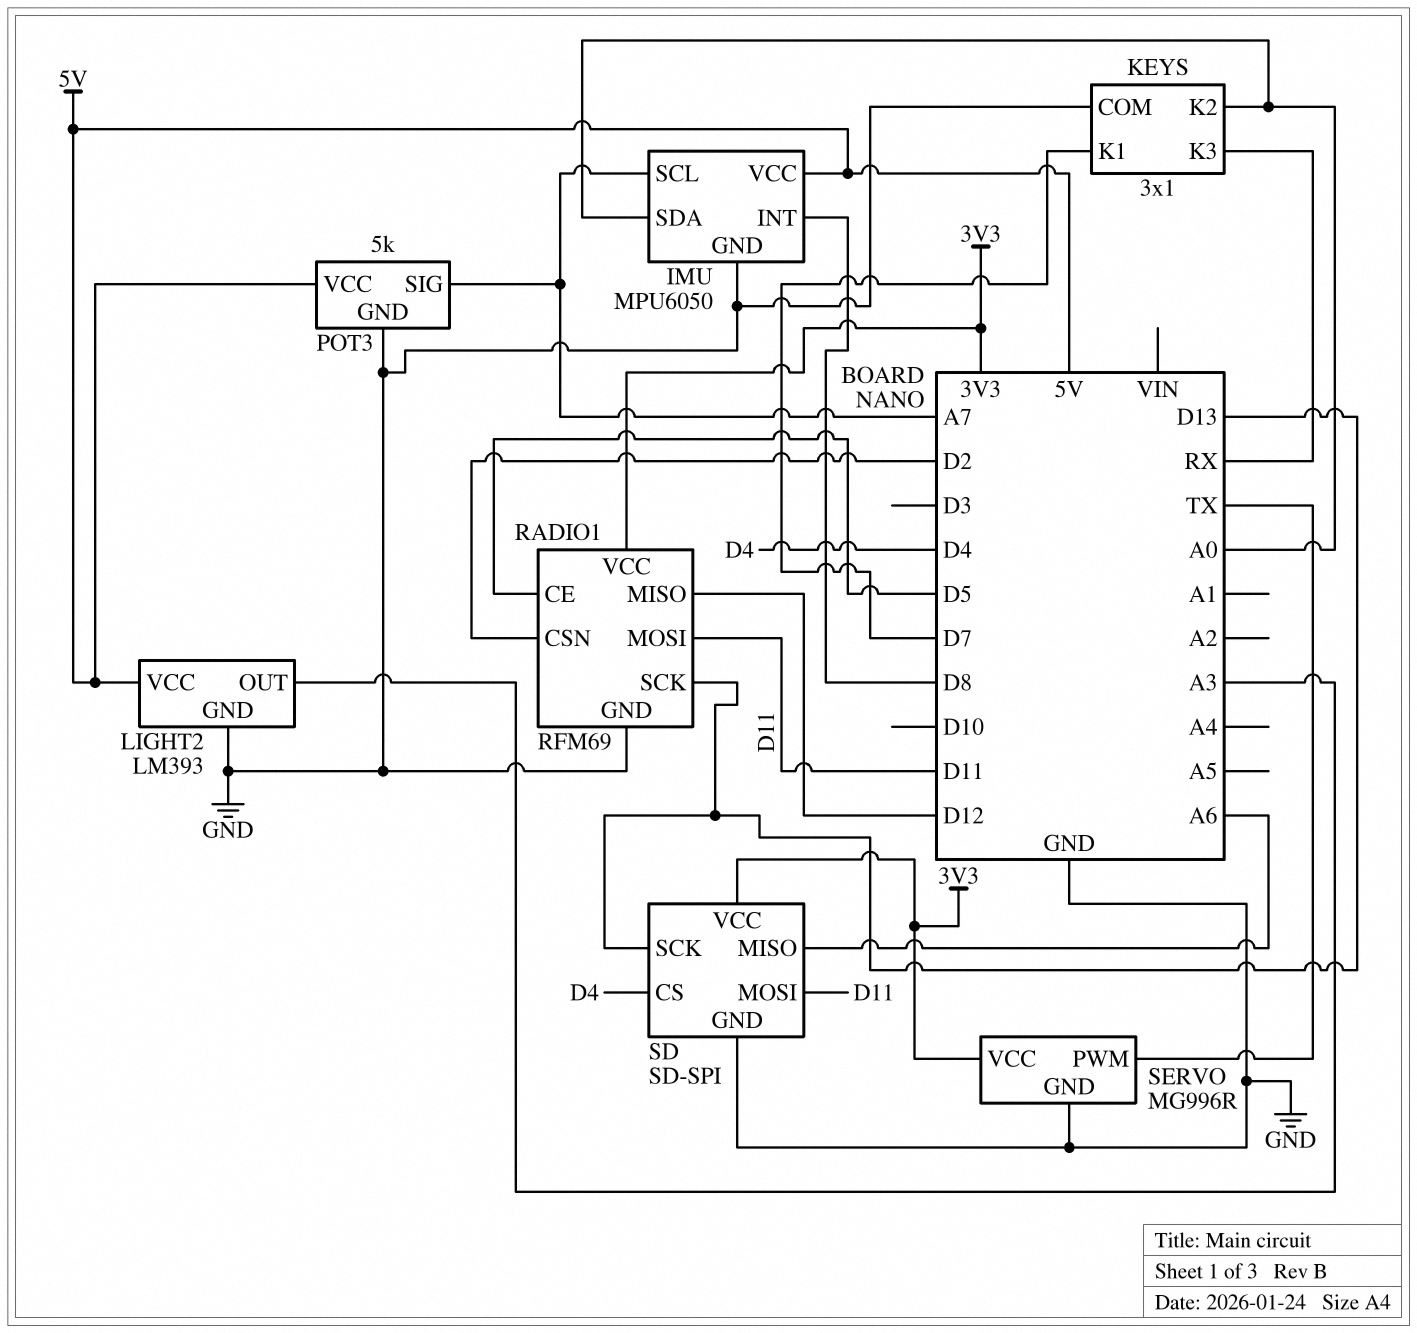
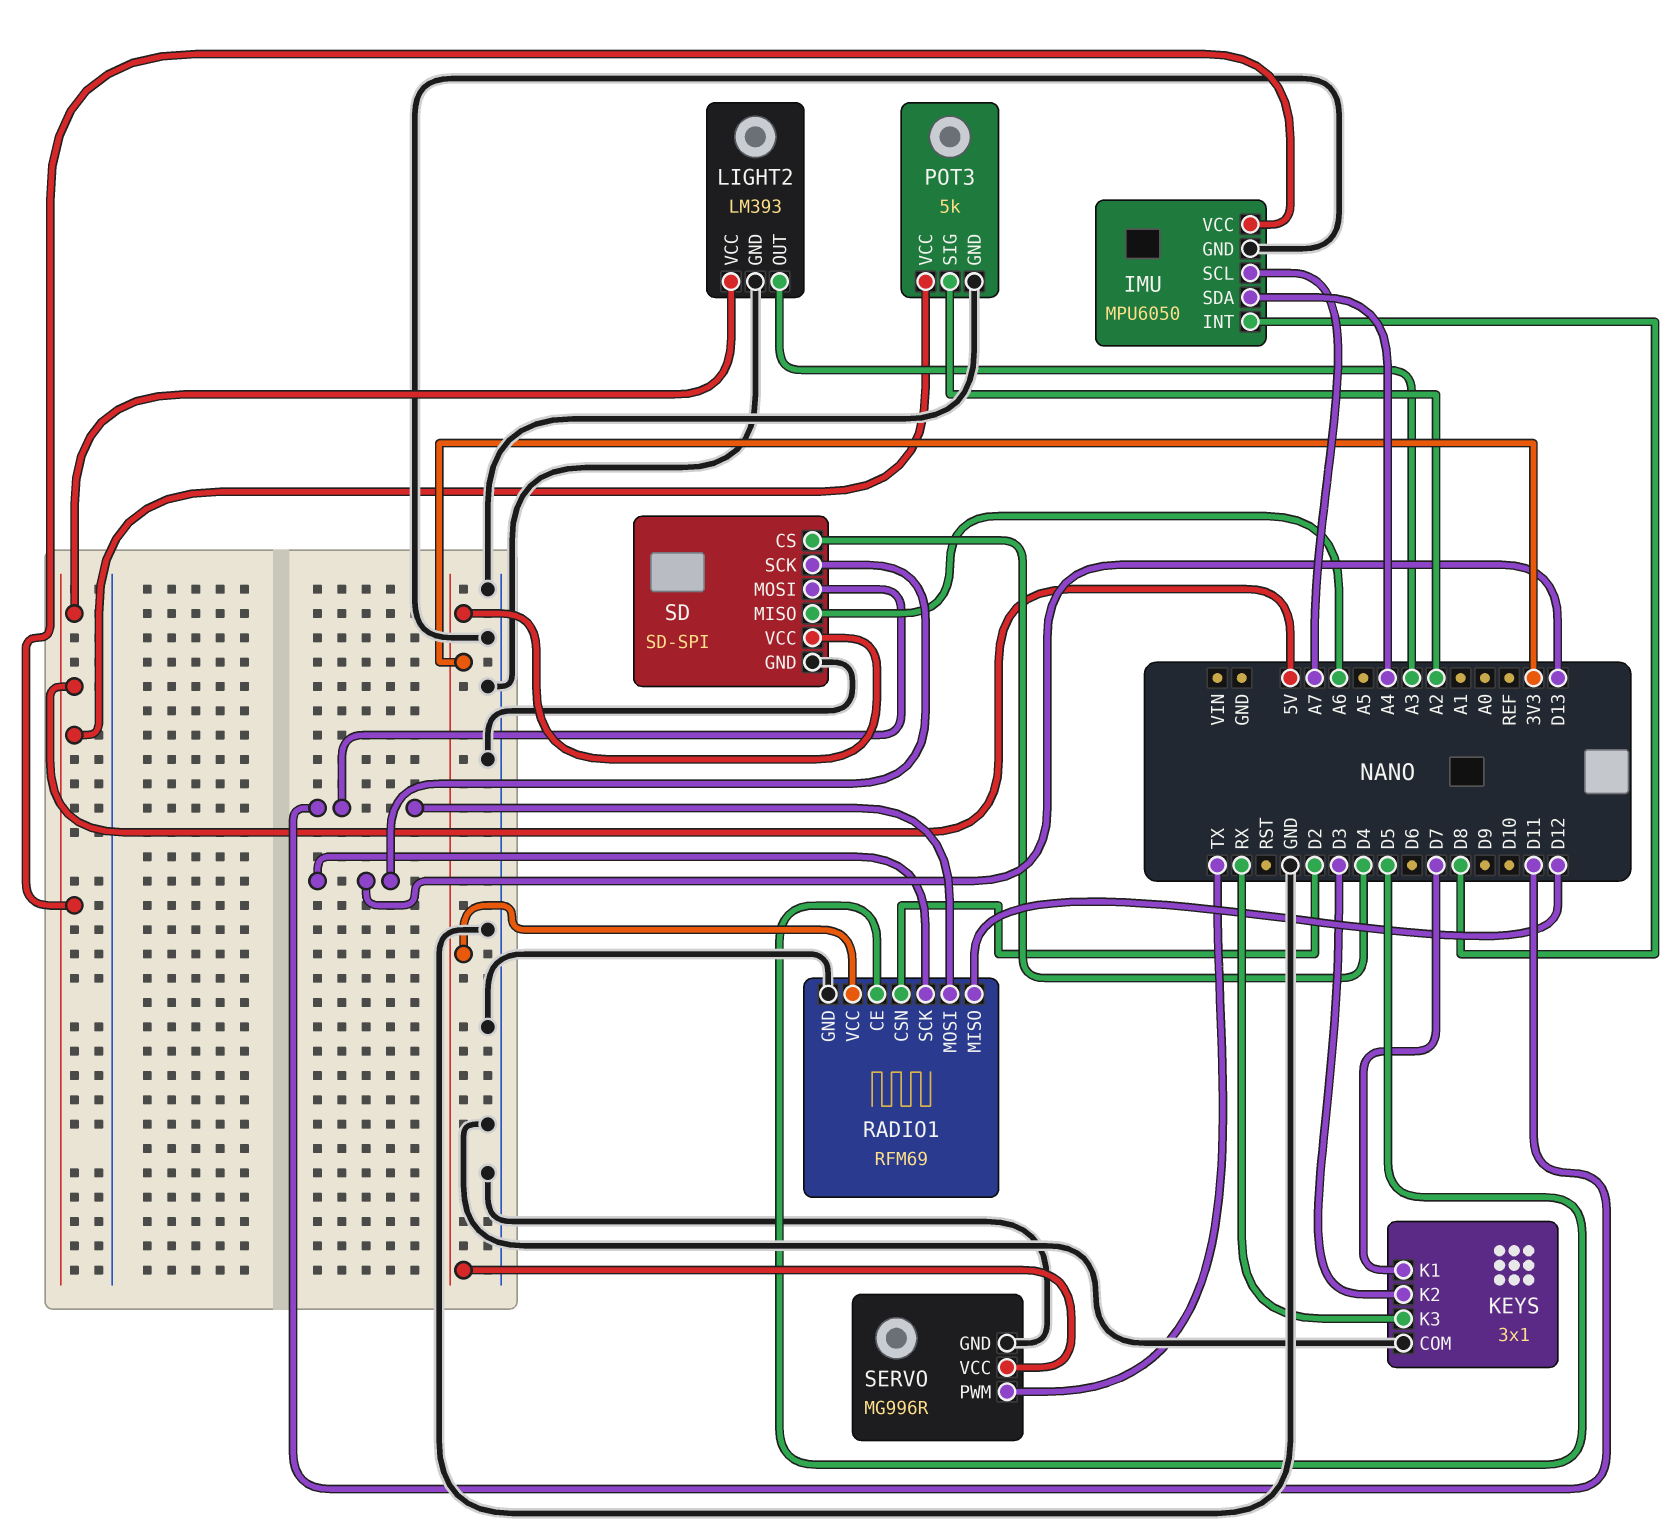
IMU pin SDA: A0 -> A4
KEYS pin K2: A0 -> D3
POT3 pin SIG: A7 -> A2

